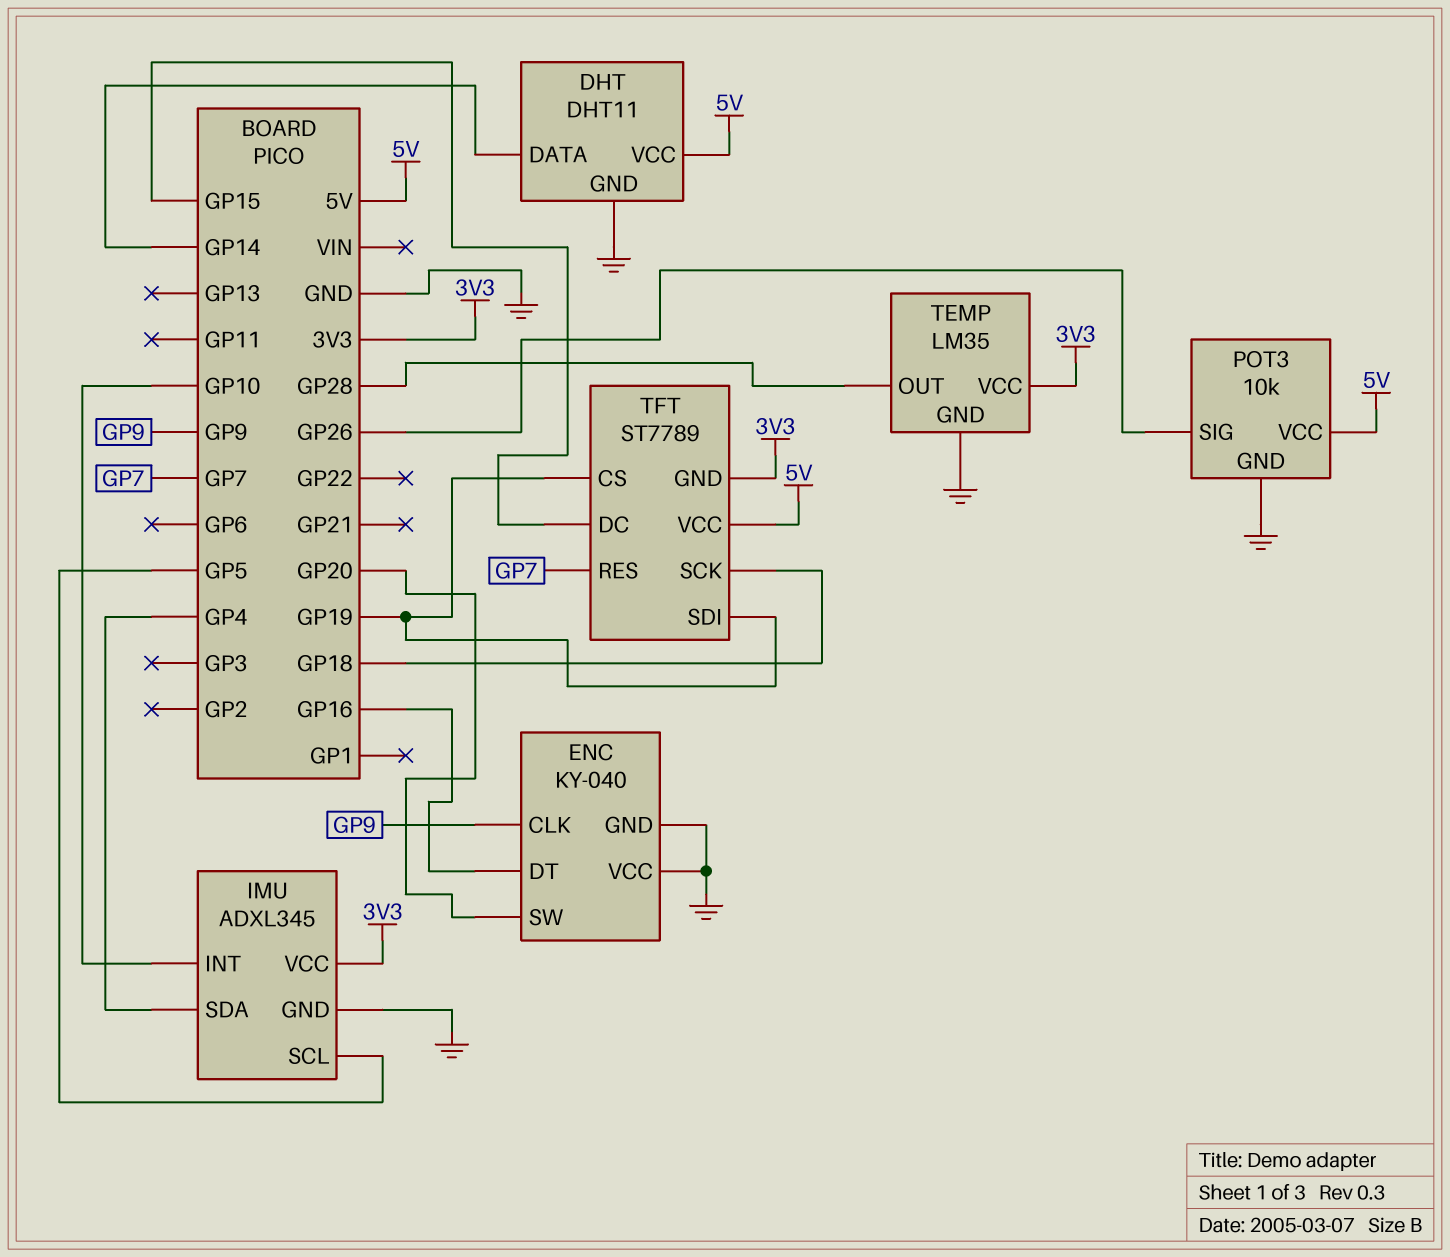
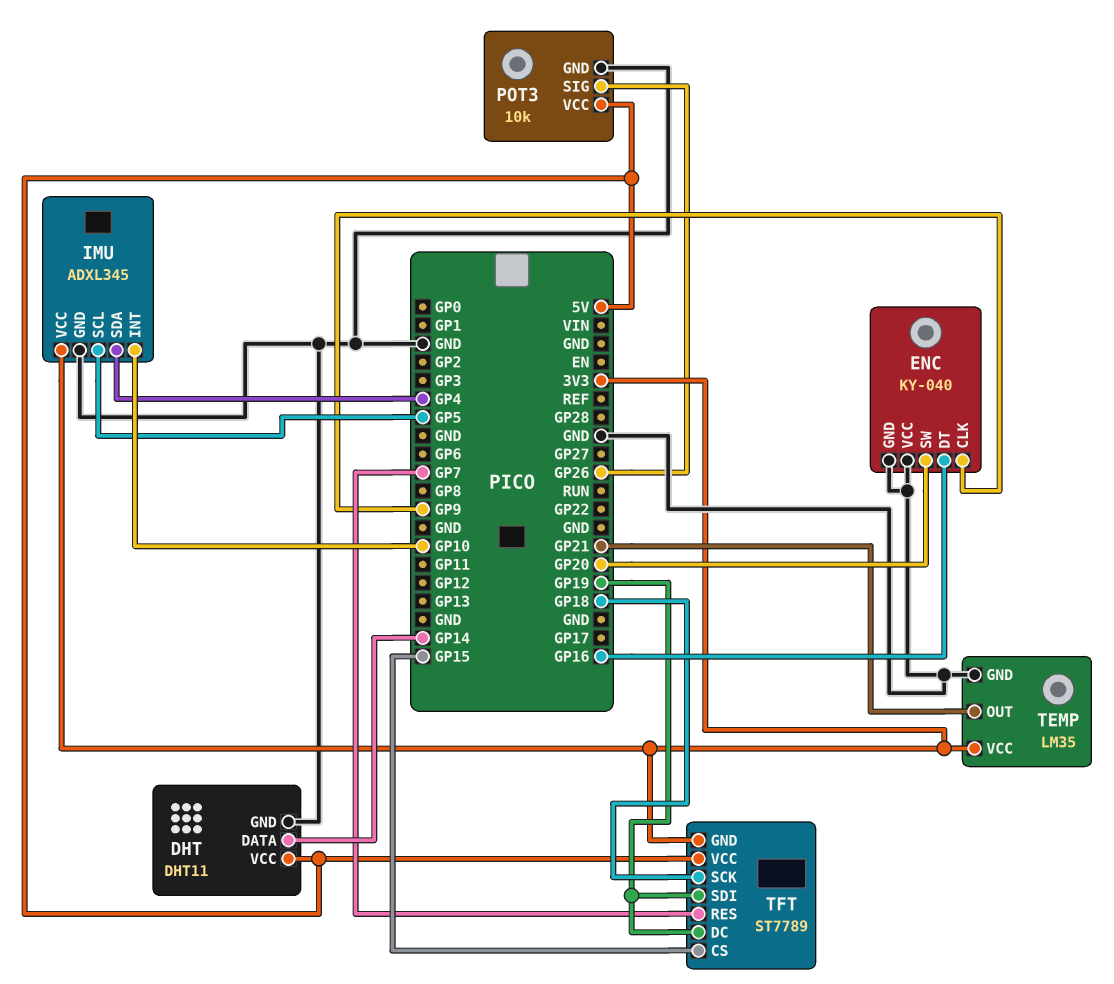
TEMP pin OUT: GP28 -> GP21
TFT pin CS: GP19 -> GP15
TFT pin DC: GP15 -> GP19

